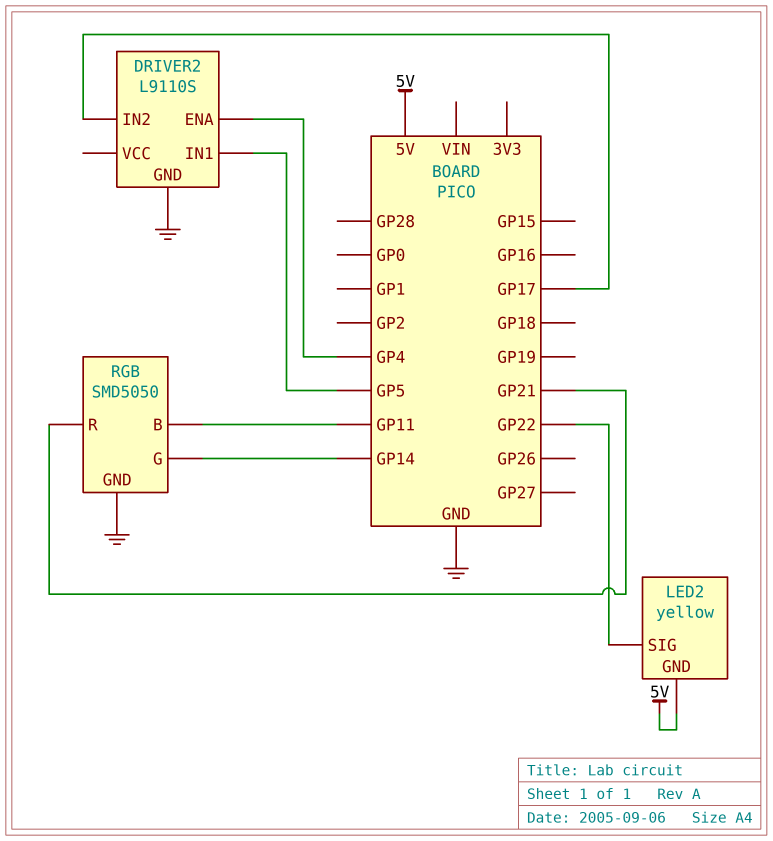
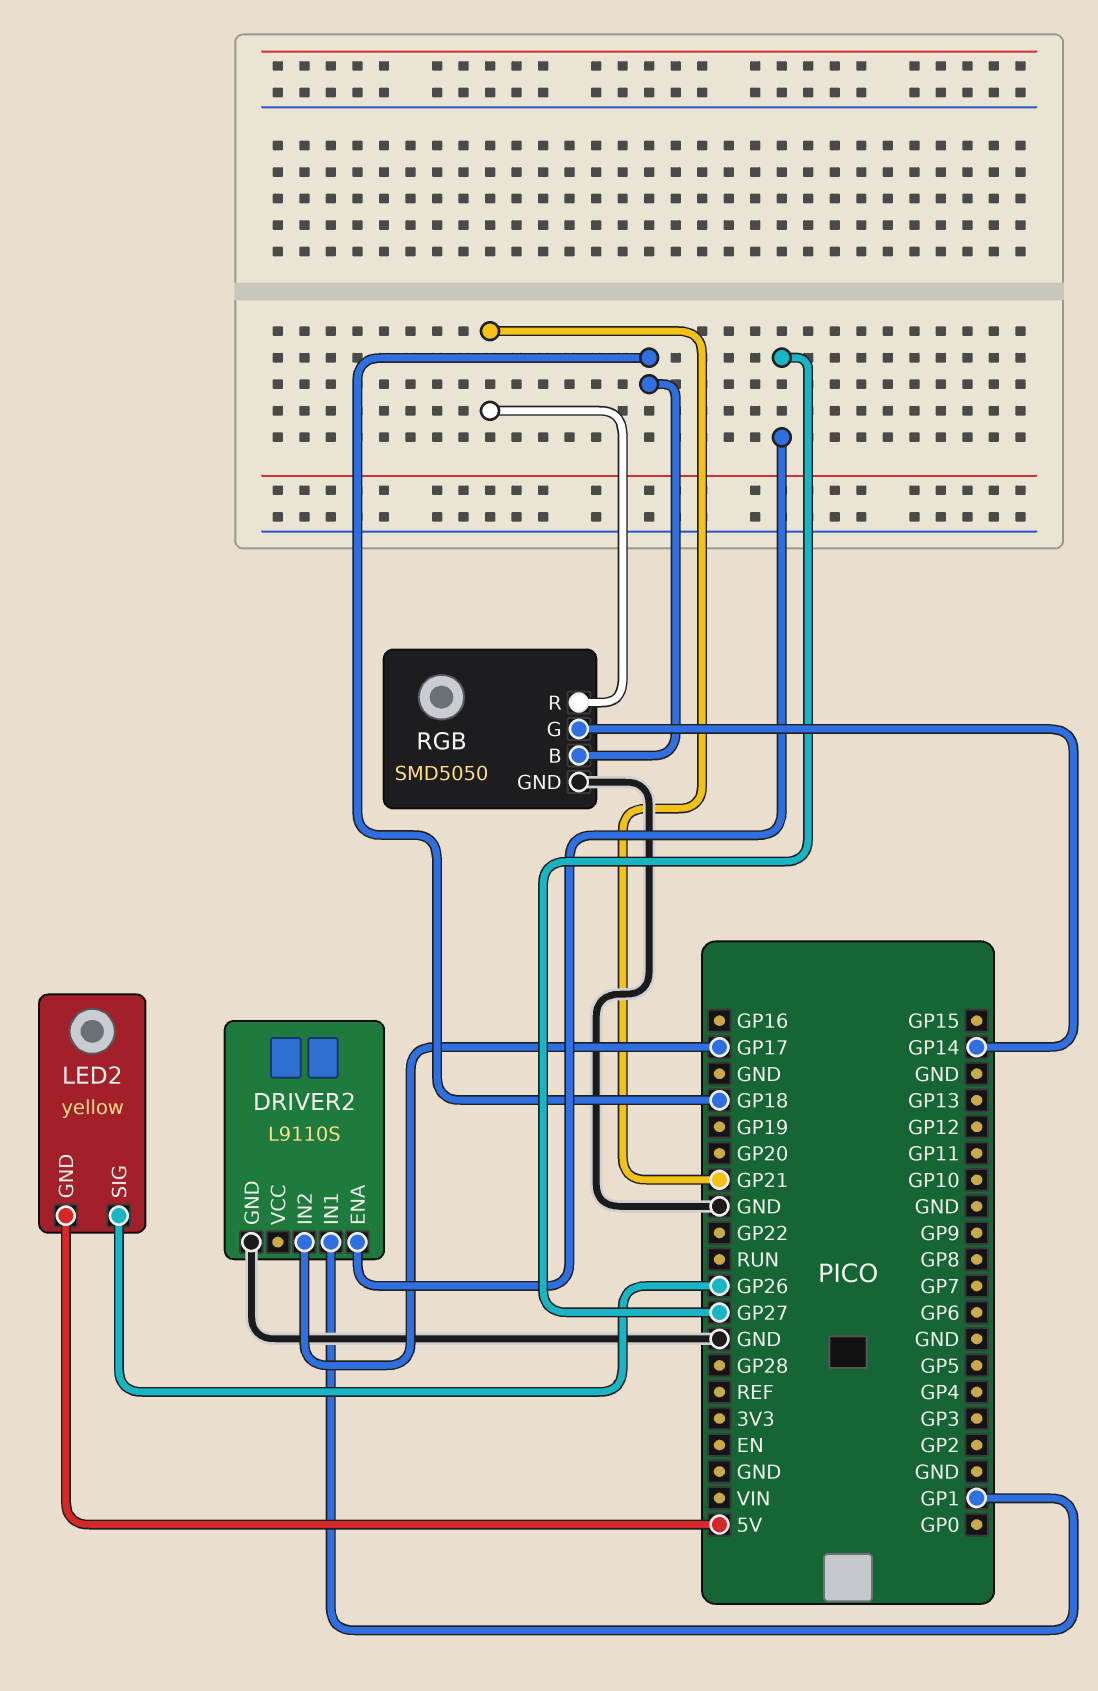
DRIVER2 pin ENA: GP4 -> GP27
DRIVER2 pin IN1: GP5 -> GP1
LED2 pin SIG: GP22 -> GP26
RGB pin B: GP11 -> GP18

